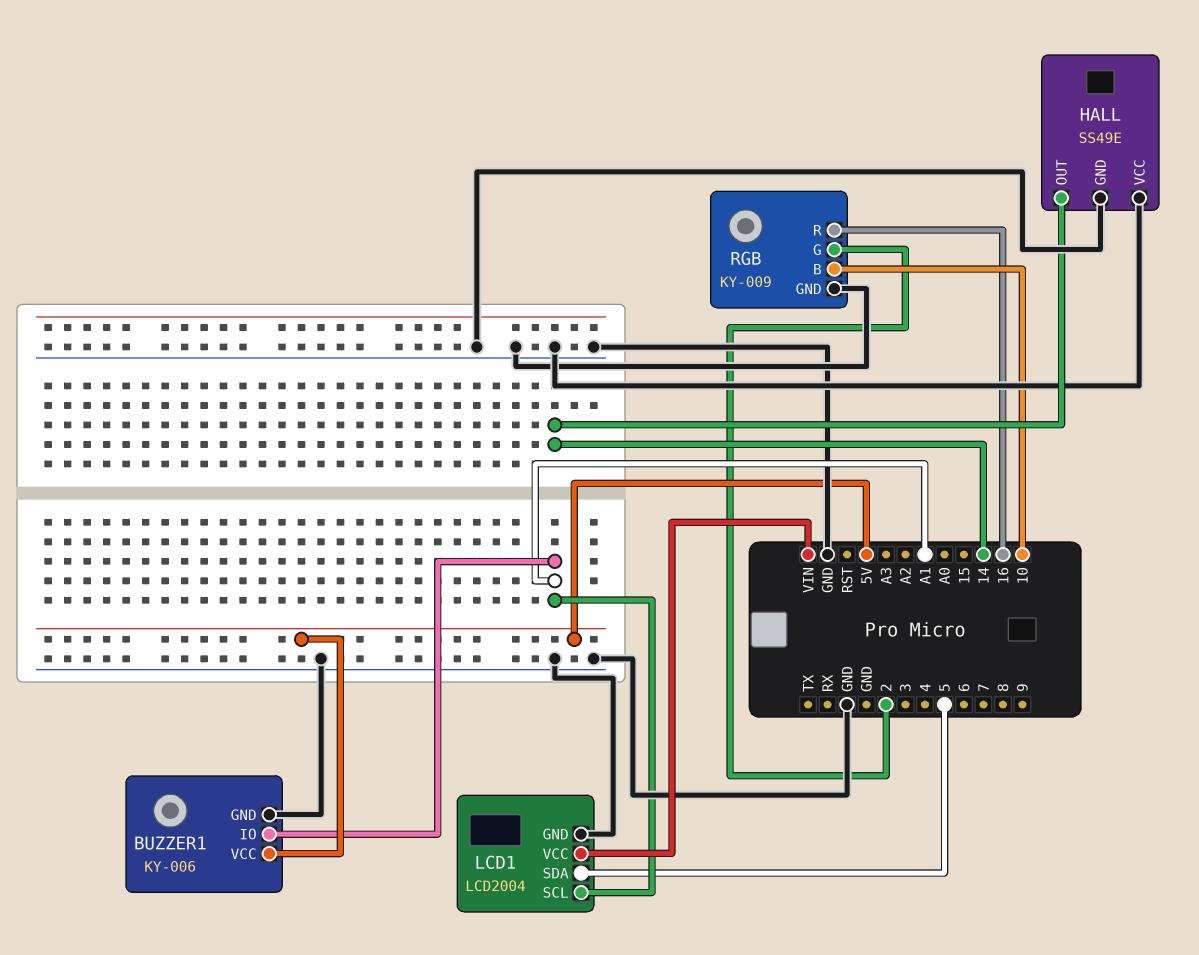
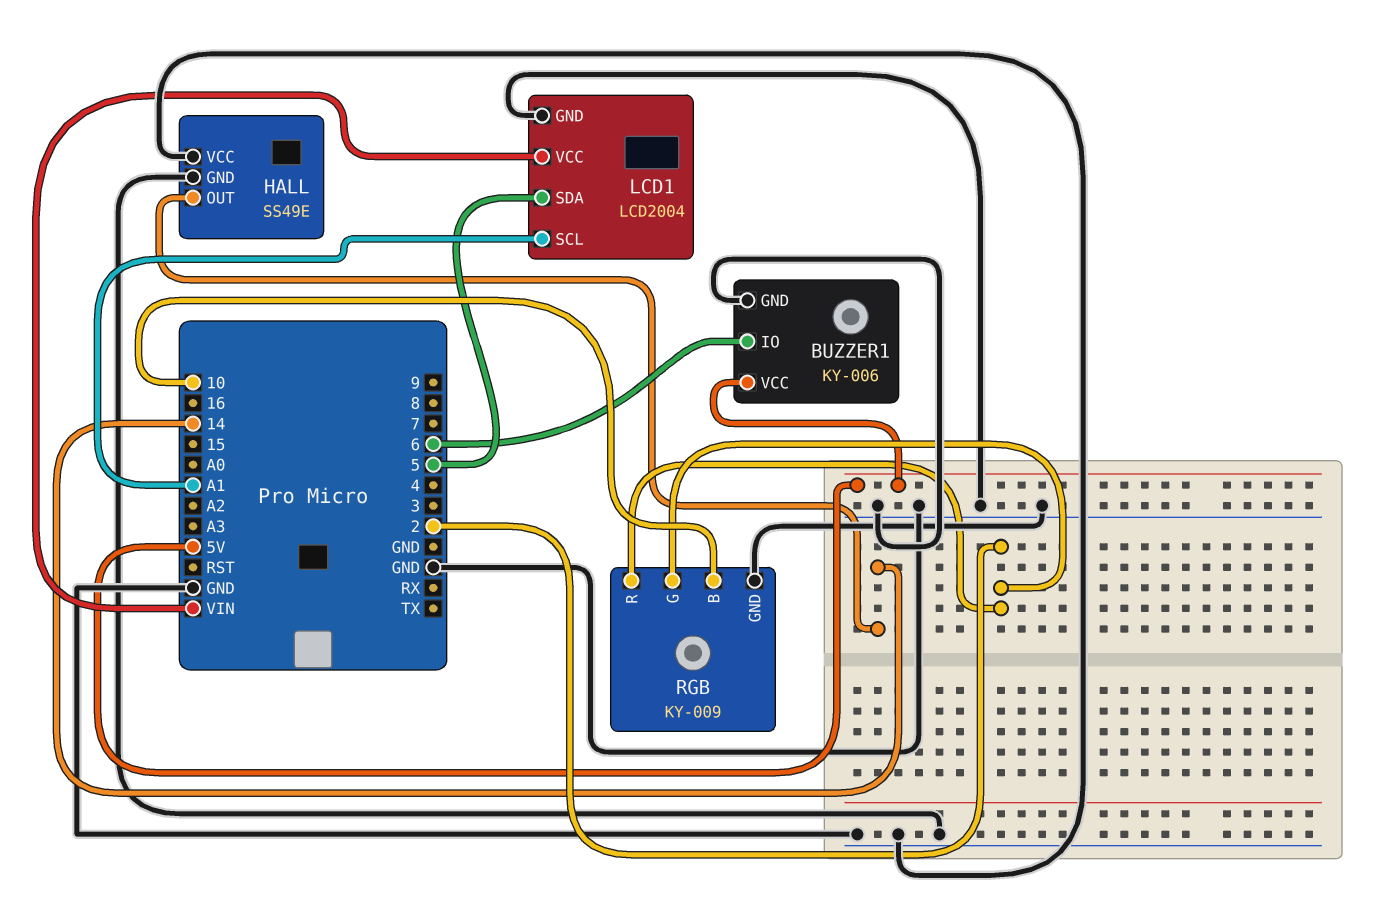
BUZZER1 pin IO: A1 -> 6
RGB pin R: 16 -> 2

